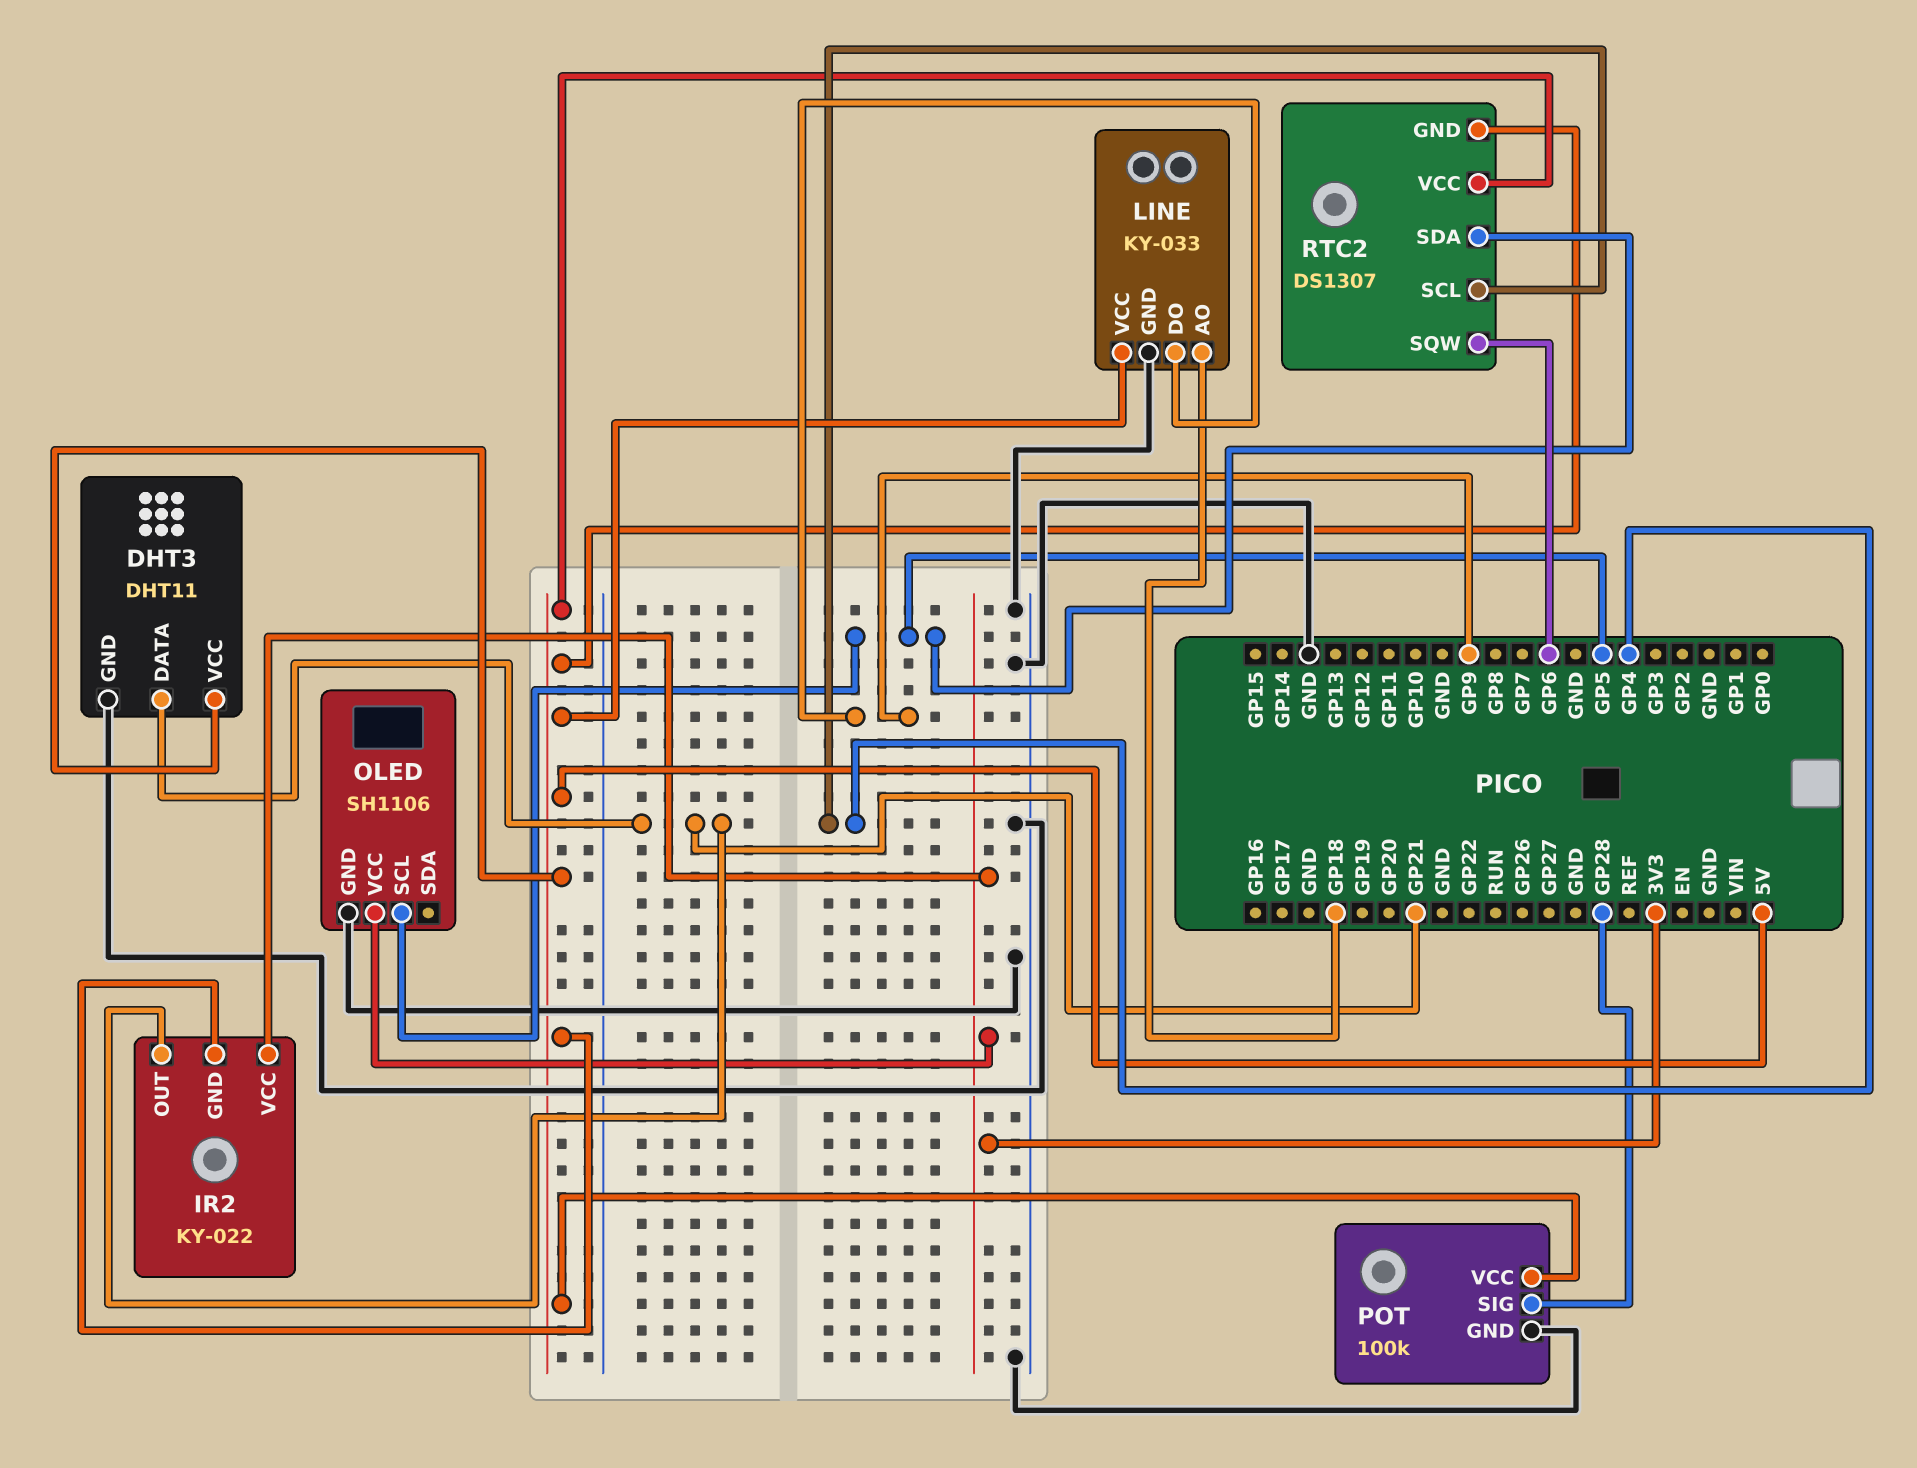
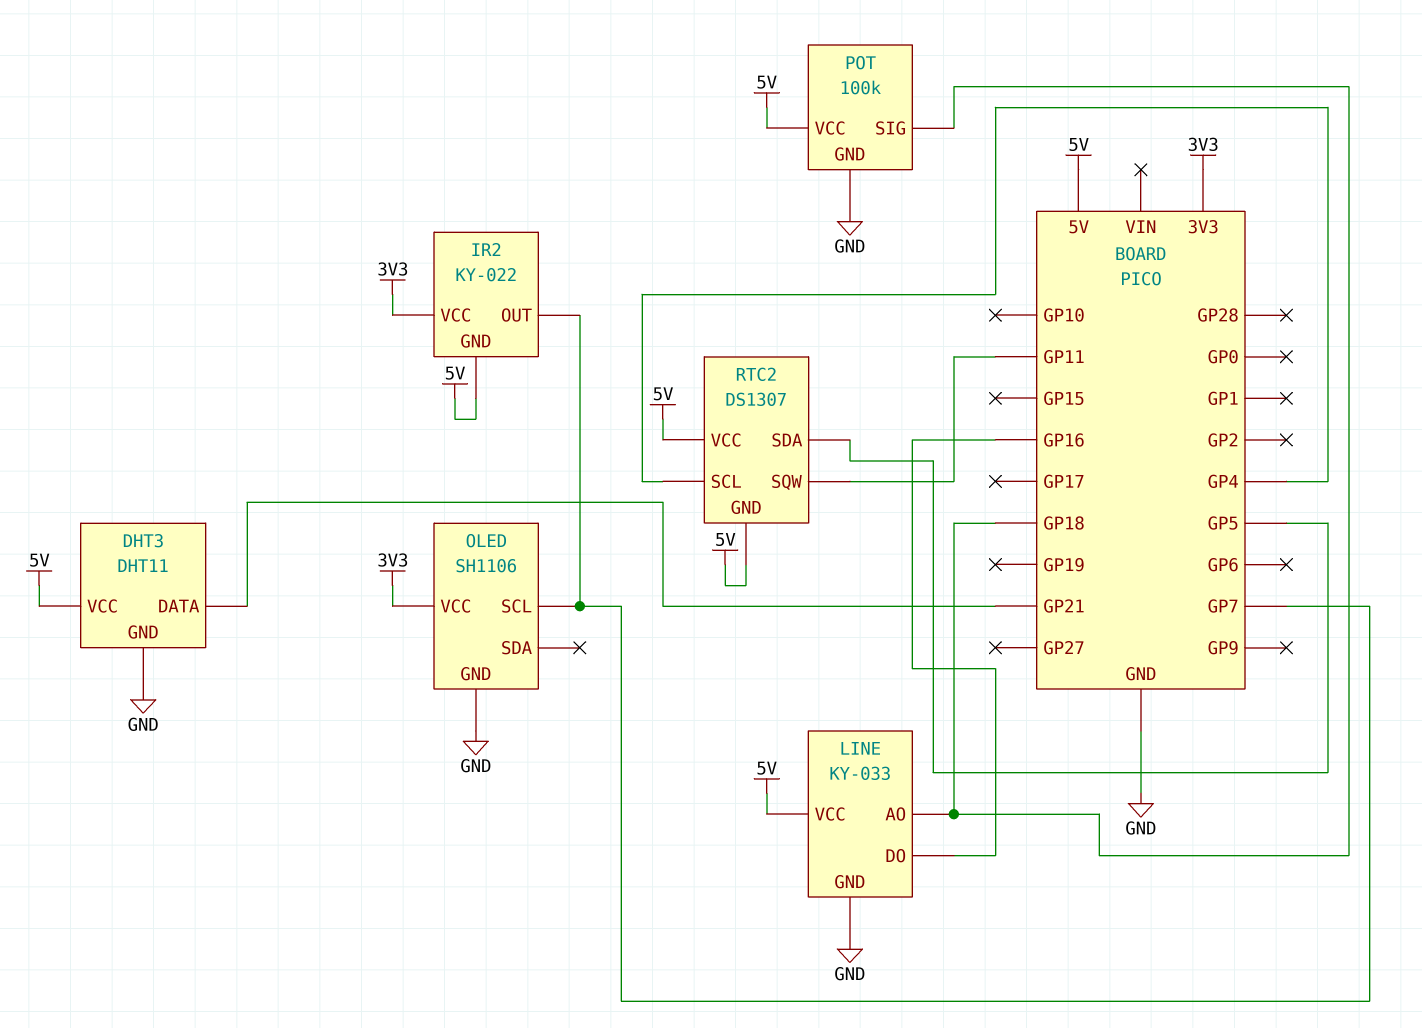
IR2 pin OUT: GP21 -> GP7
LINE pin DO: GP9 -> GP16
OLED pin SCL: GP5 -> GP7
POT pin SIG: GP28 -> GP18
RTC2 pin SQW: GP6 -> GP11

